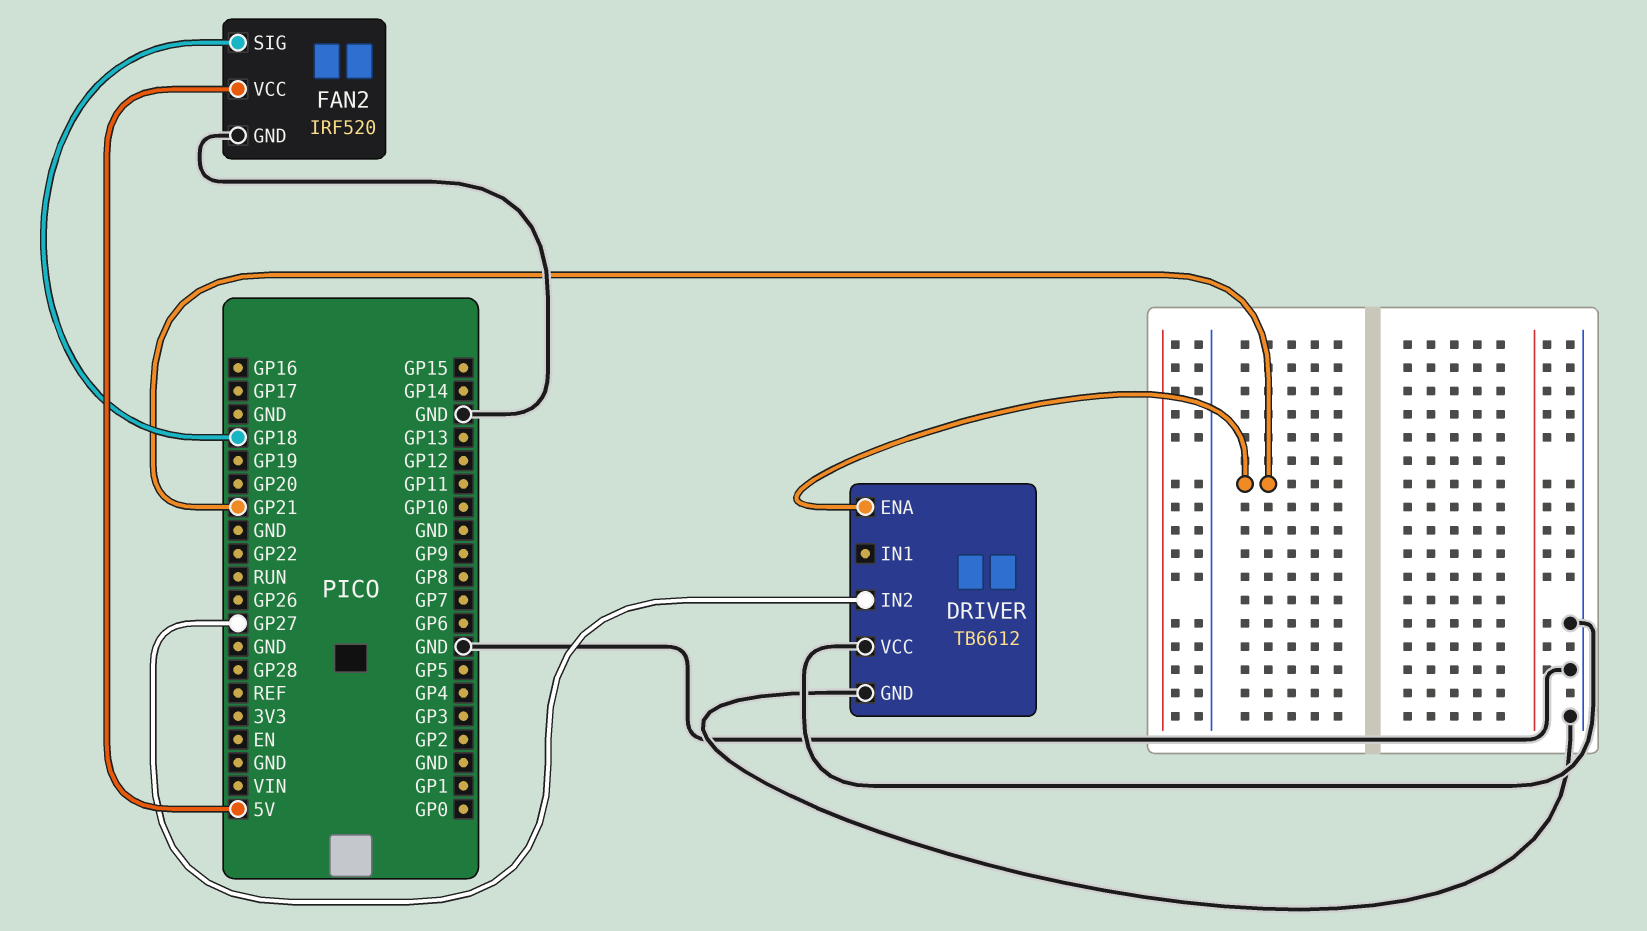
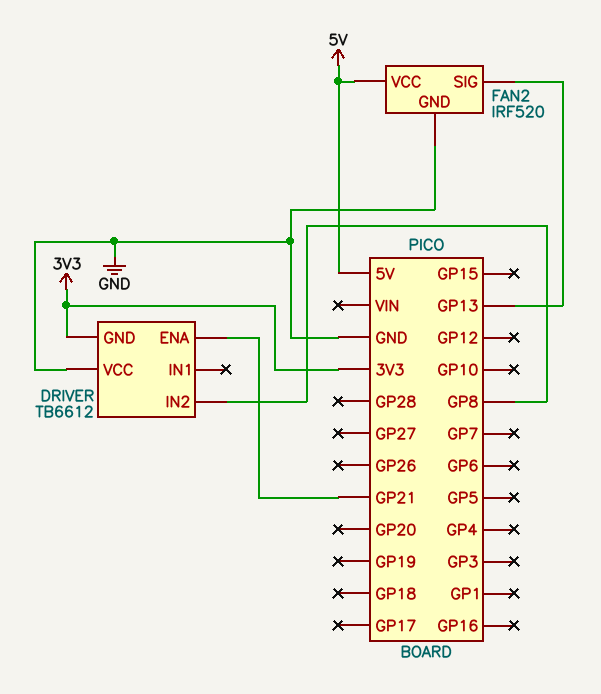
DRIVER pin GND: GND -> 3V3
DRIVER pin IN2: GP27 -> GP8
FAN2 pin SIG: GP18 -> GP13

